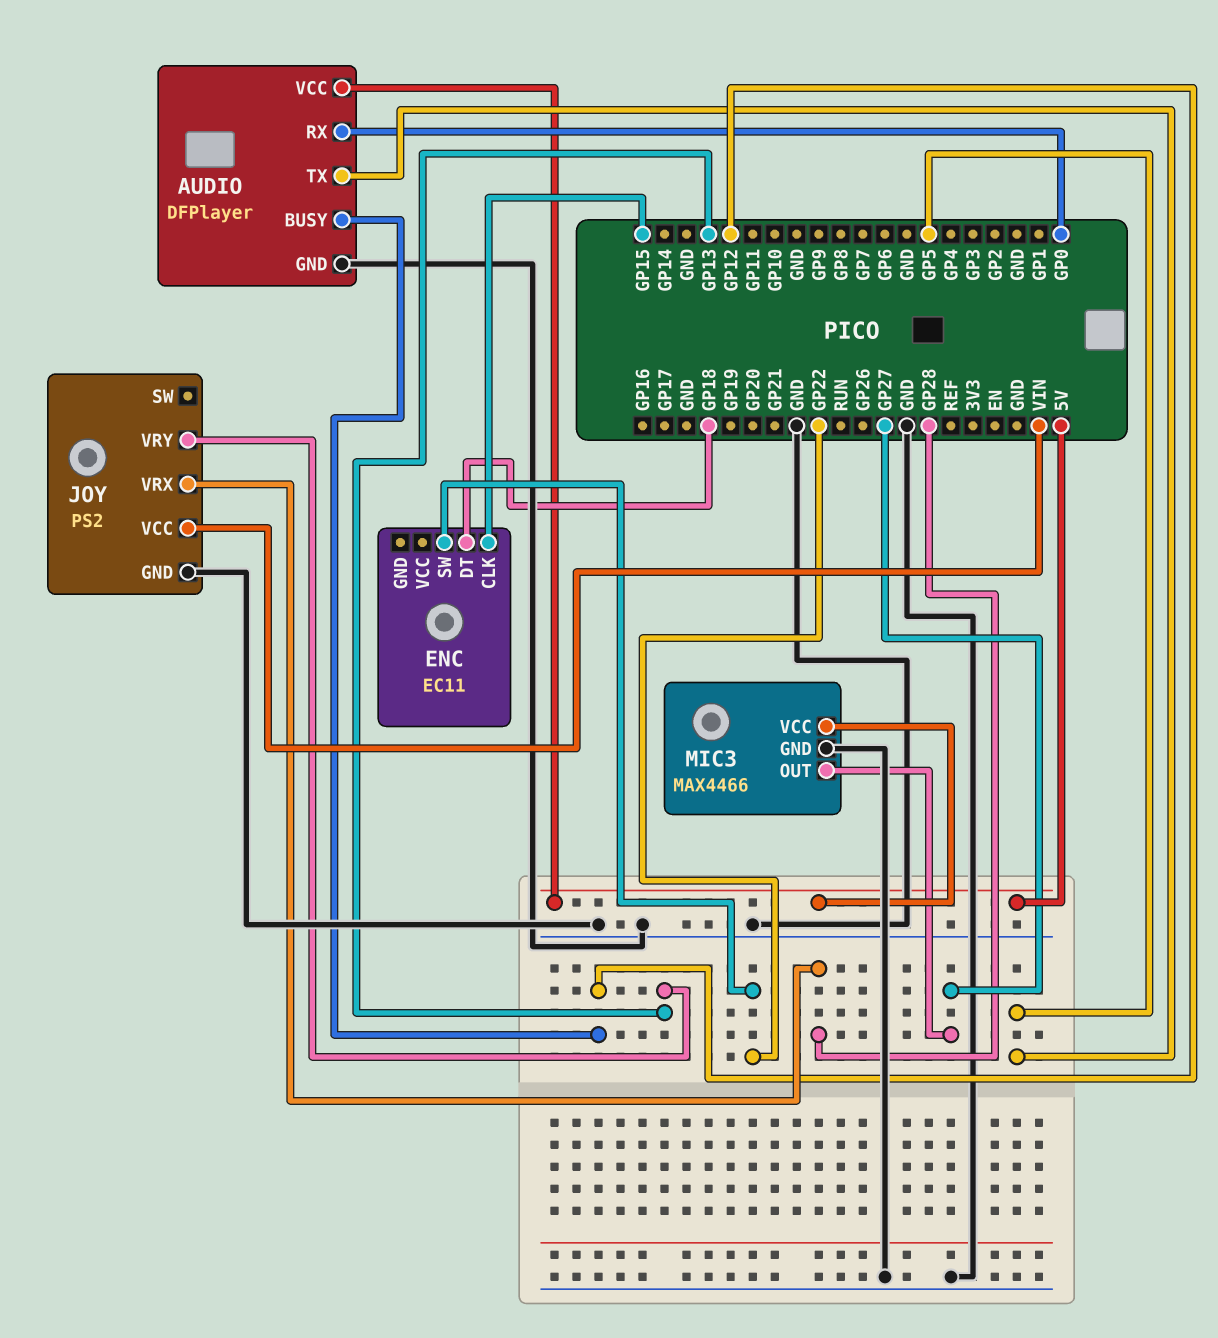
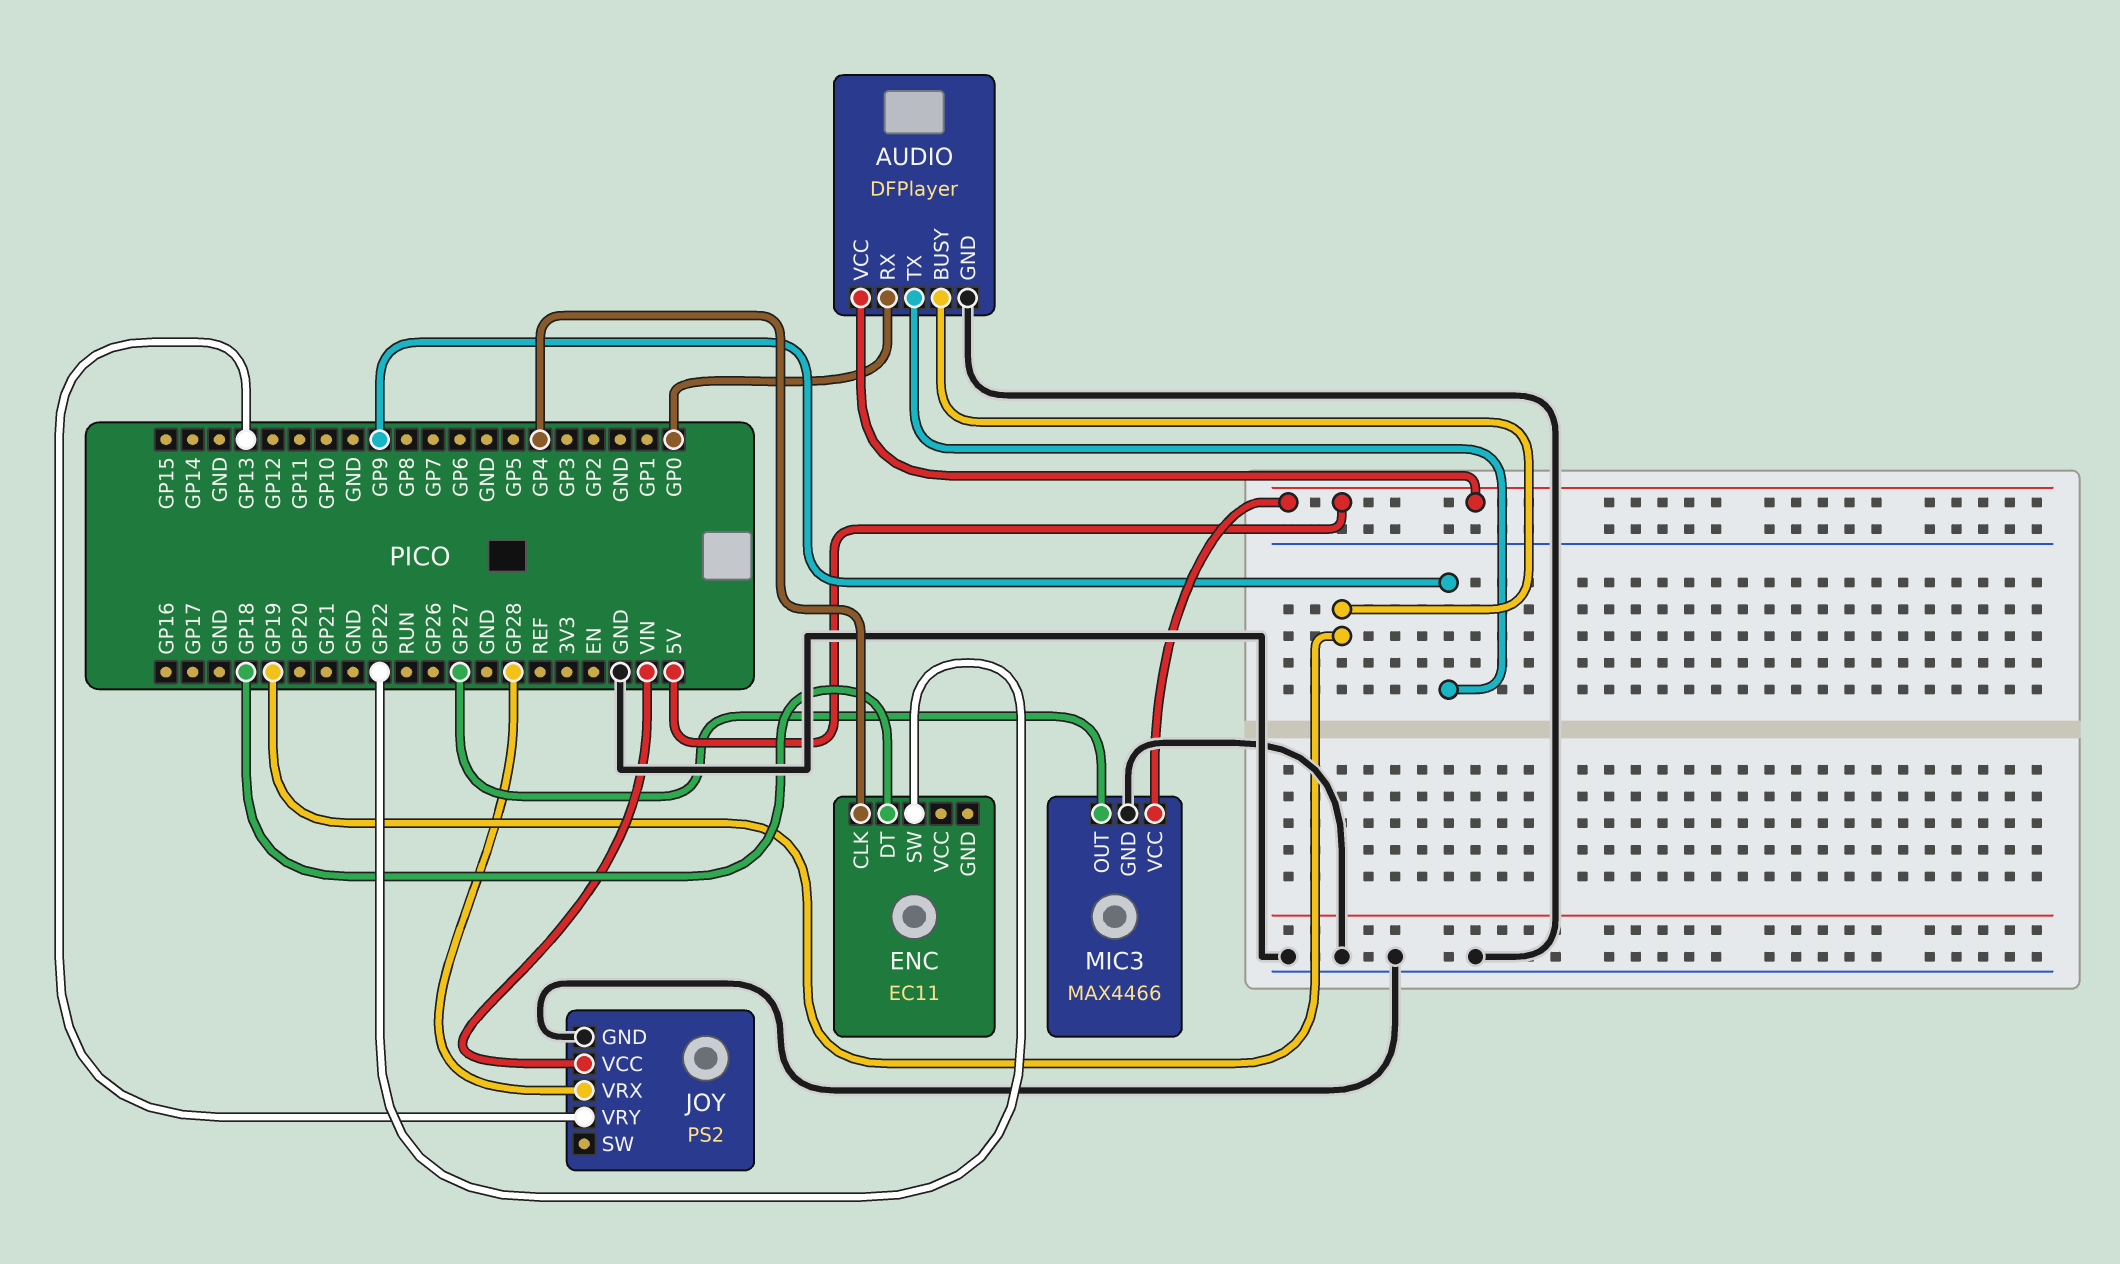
AUDIO pin BUSY: GP12 -> GP19
AUDIO pin TX: GP5 -> GP9
ENC pin CLK: GP15 -> GP4

